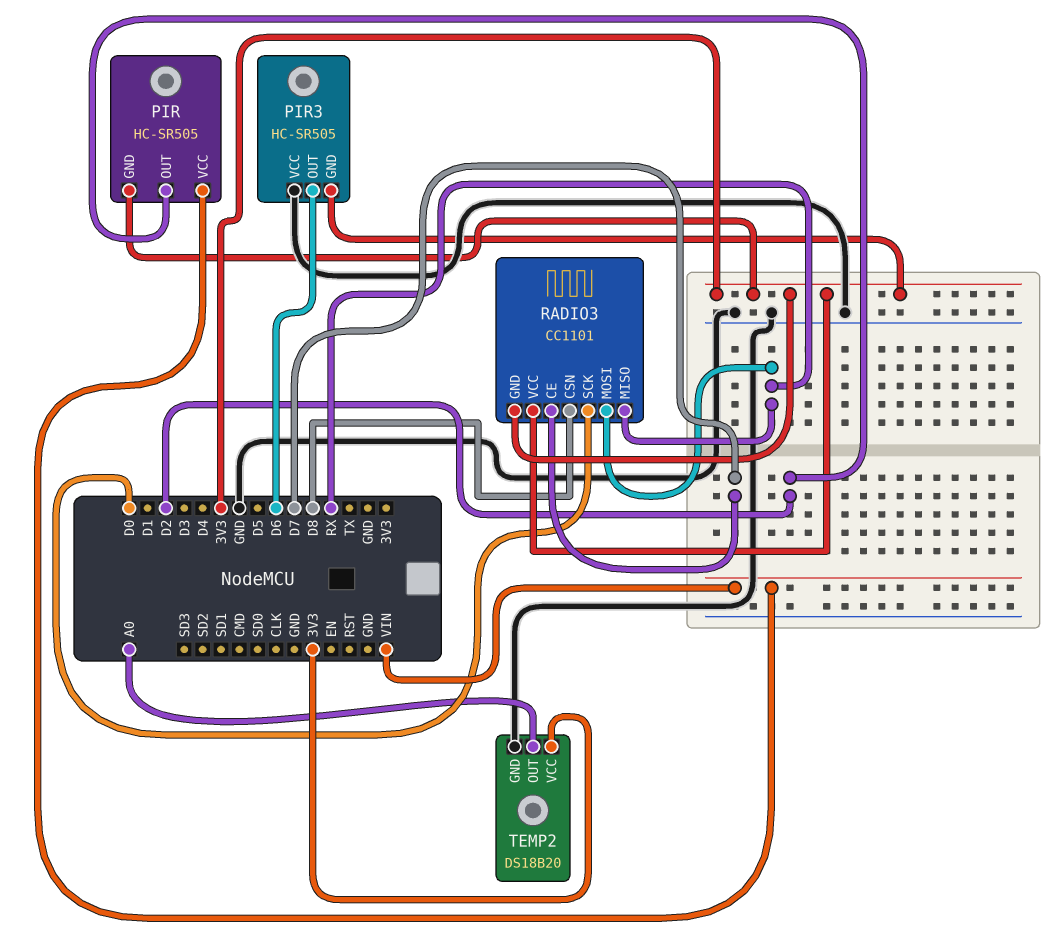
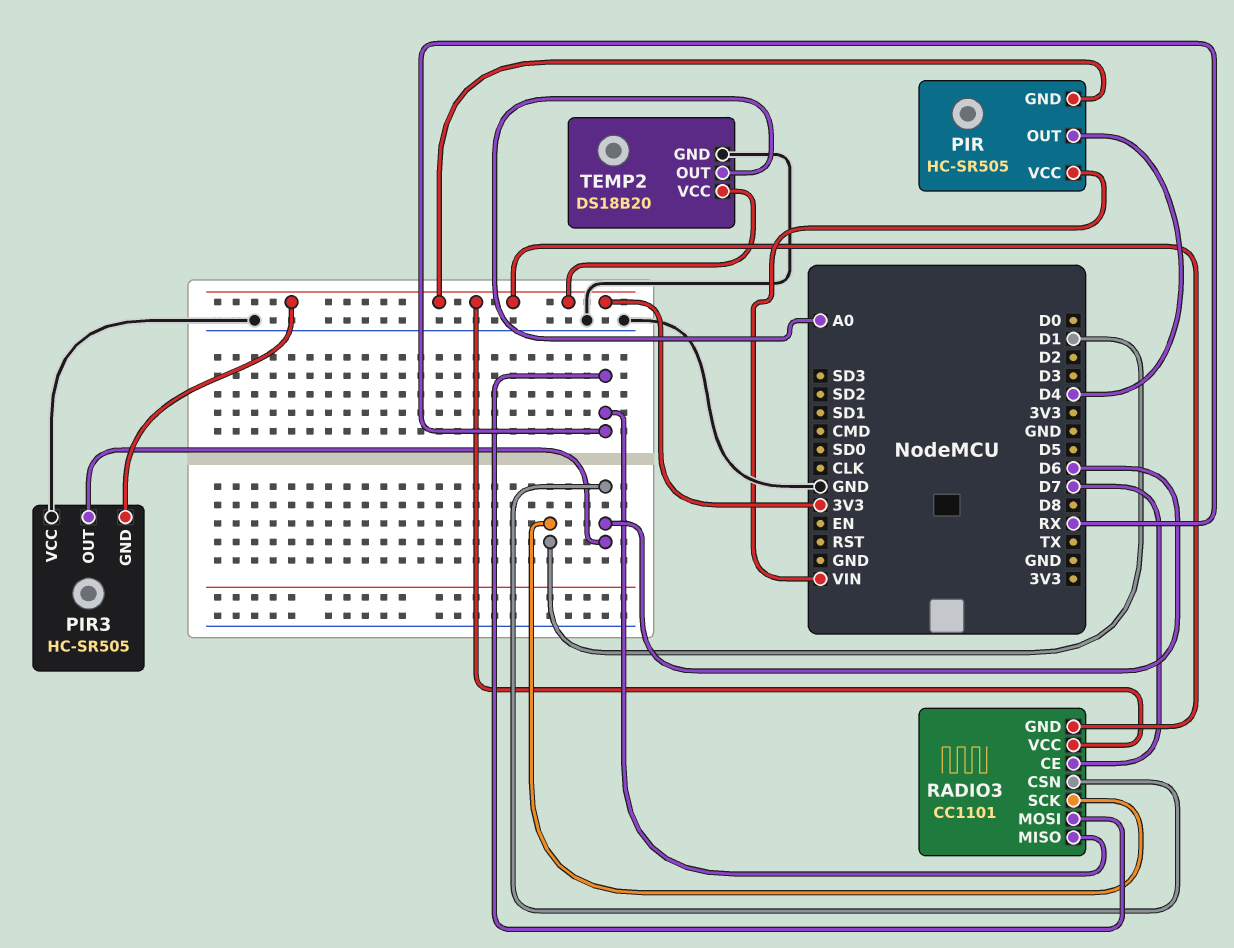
PIR pin OUT: D2 -> D4
RADIO3 pin CSN: D8 -> D6
RADIO3 pin SCK: D0 -> D1

